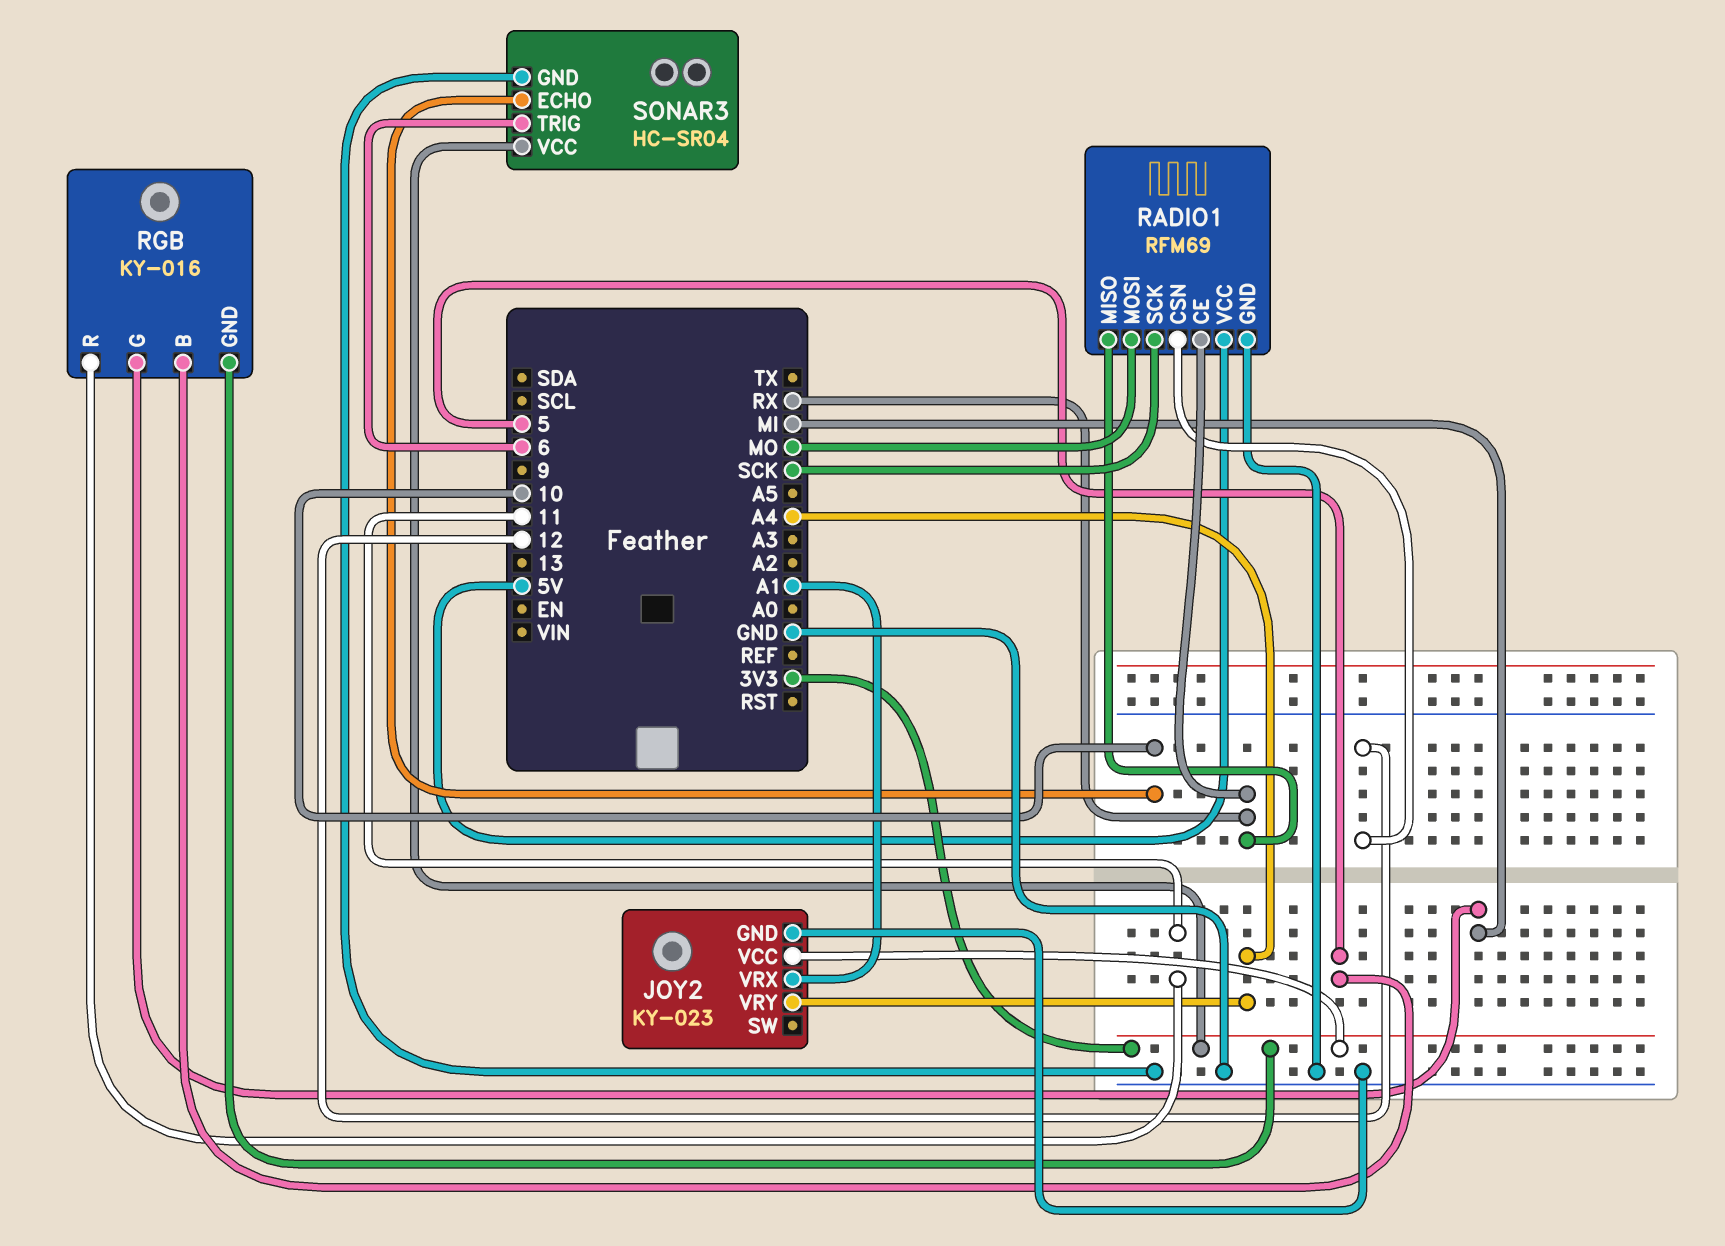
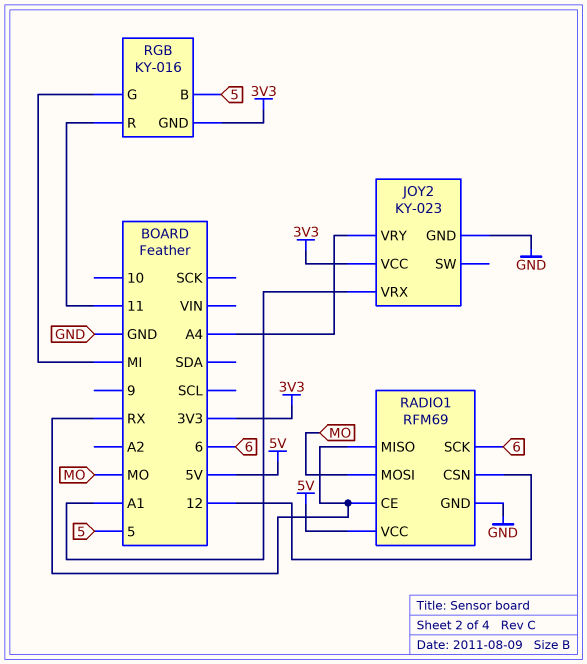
RADIO1 pin SCK: SCK -> 6
SONAR3: HC-SR04 -> none
SONAR3 pin ECHO: 10 -> none
SONAR3 pin GND: GND -> none
SONAR3 pin TRIG: 6 -> none
SONAR3 pin VCC: 3V3 -> none

